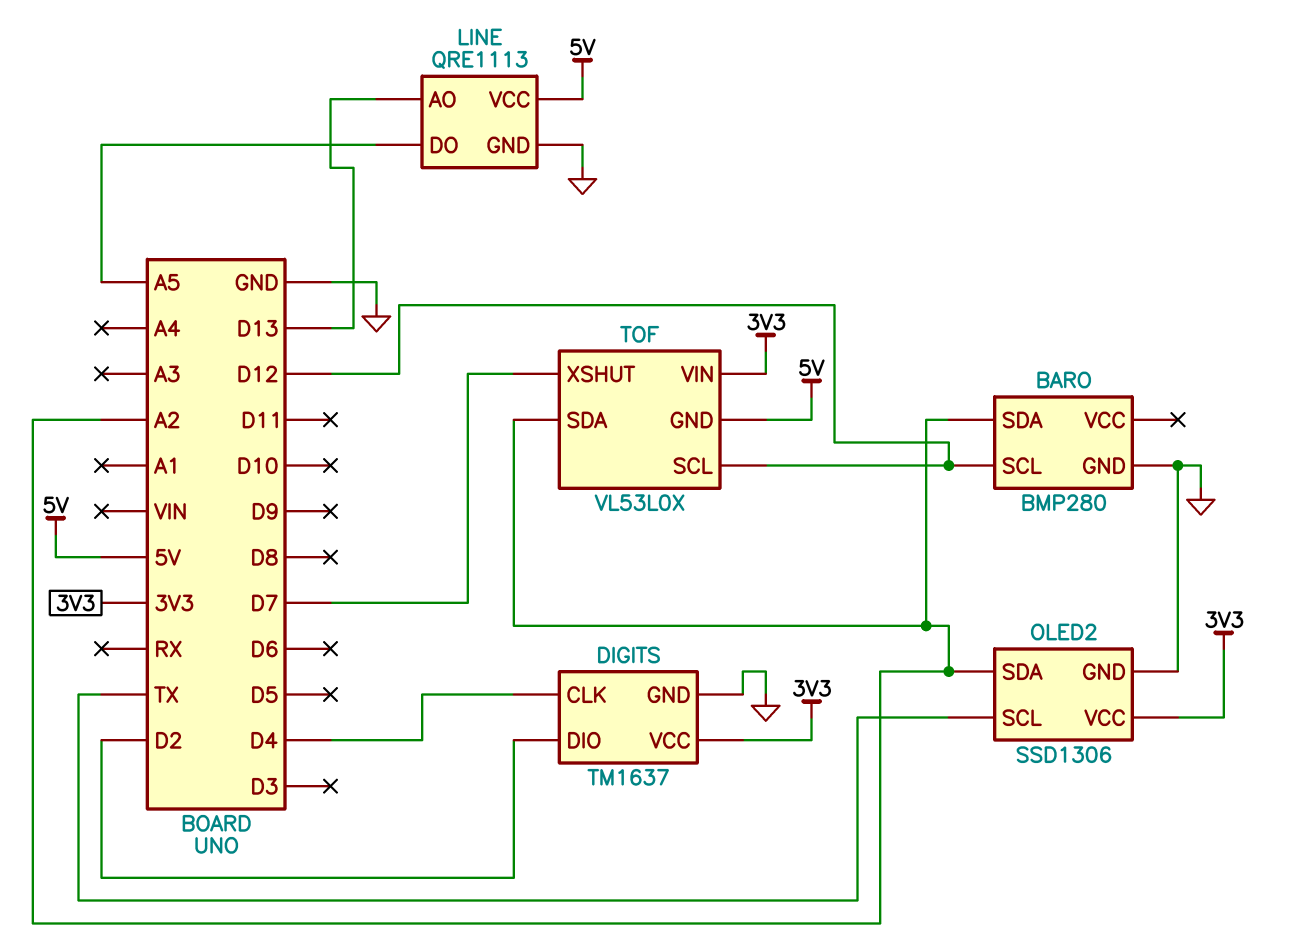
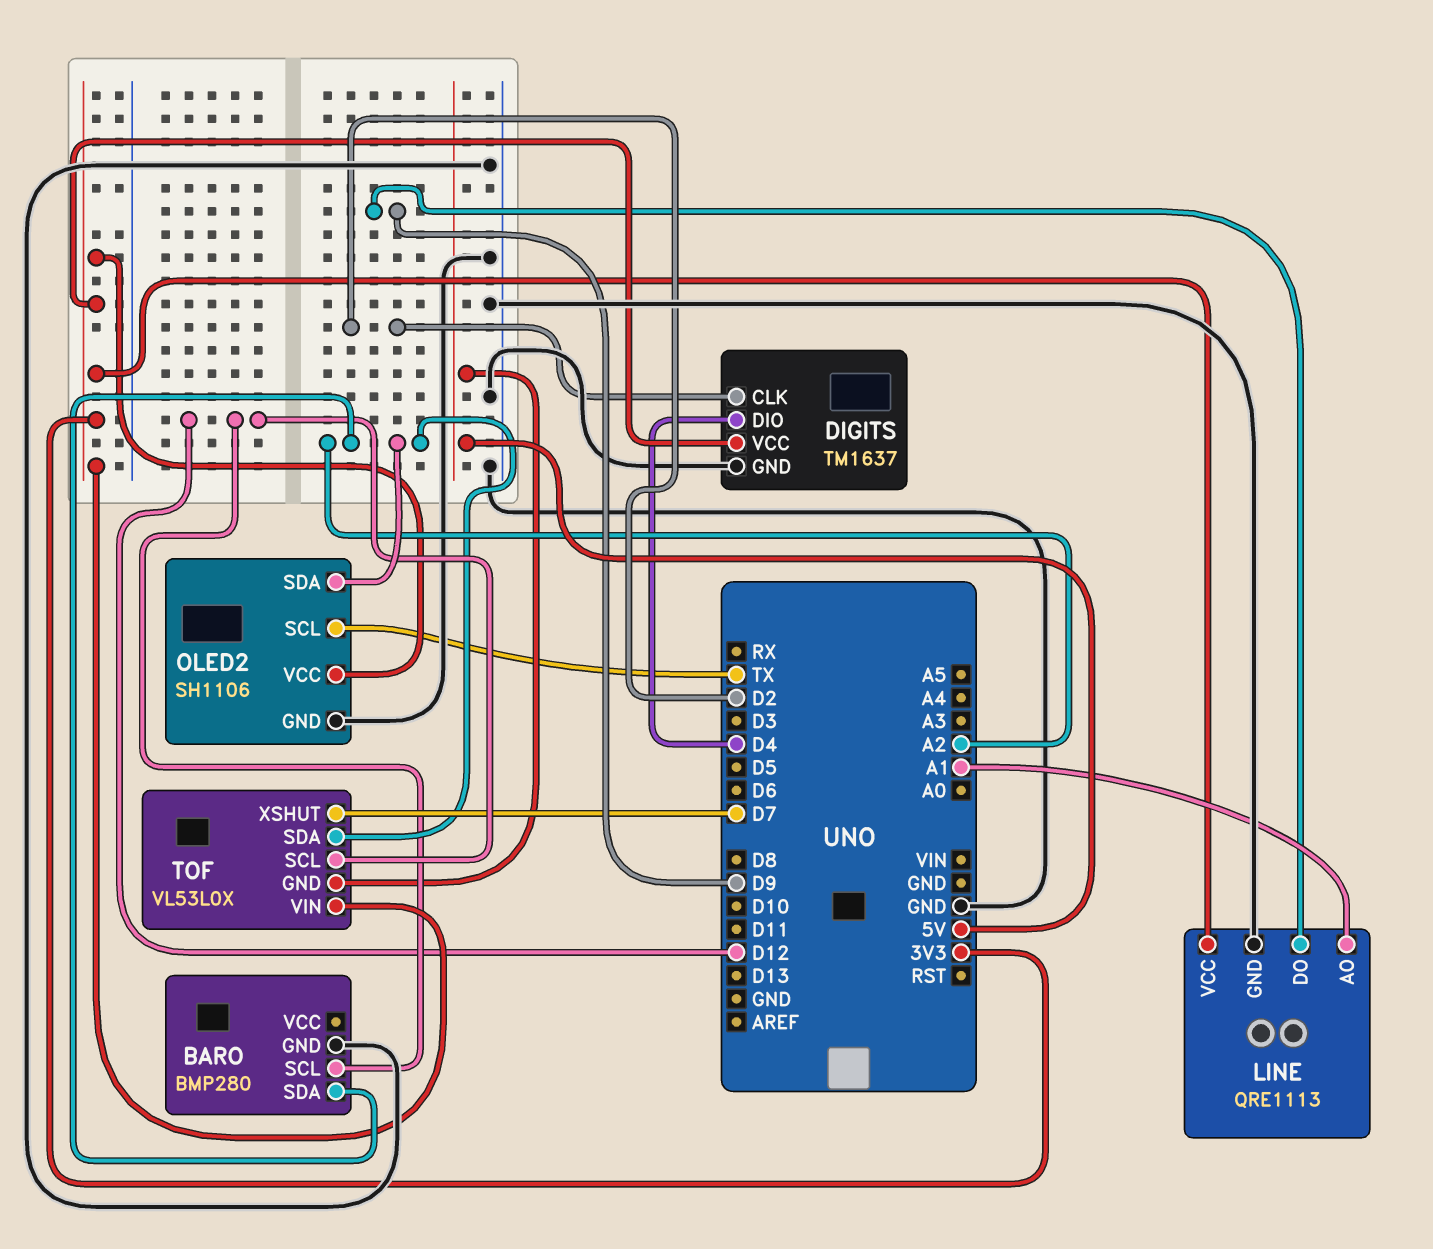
DIGITS pin CLK: D4 -> D2
DIGITS pin DIO: D2 -> D4
LINE pin AO: D13 -> A1
LINE pin DO: A5 -> D9
LINE pin VCC: 5V -> 3V3
OLED2: SSD1306 -> SH1106

